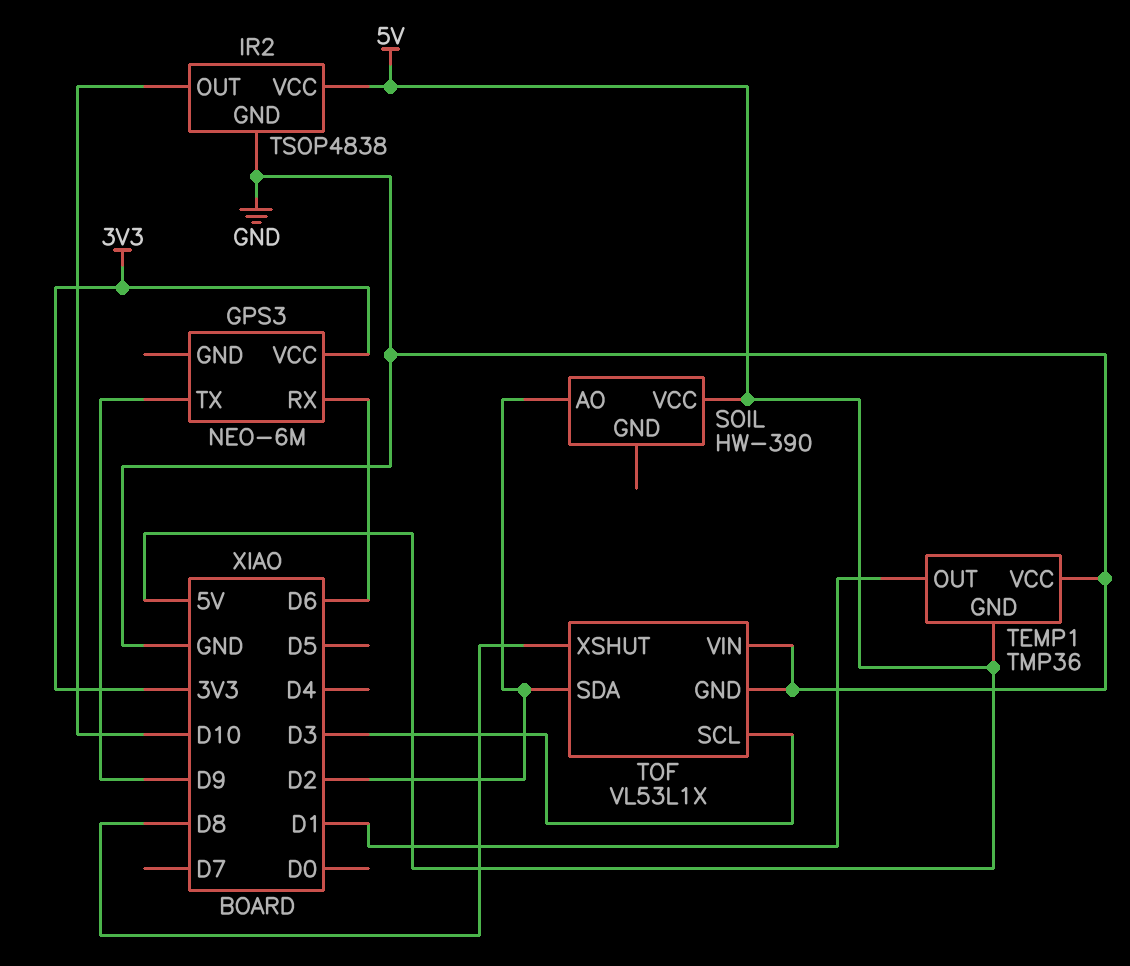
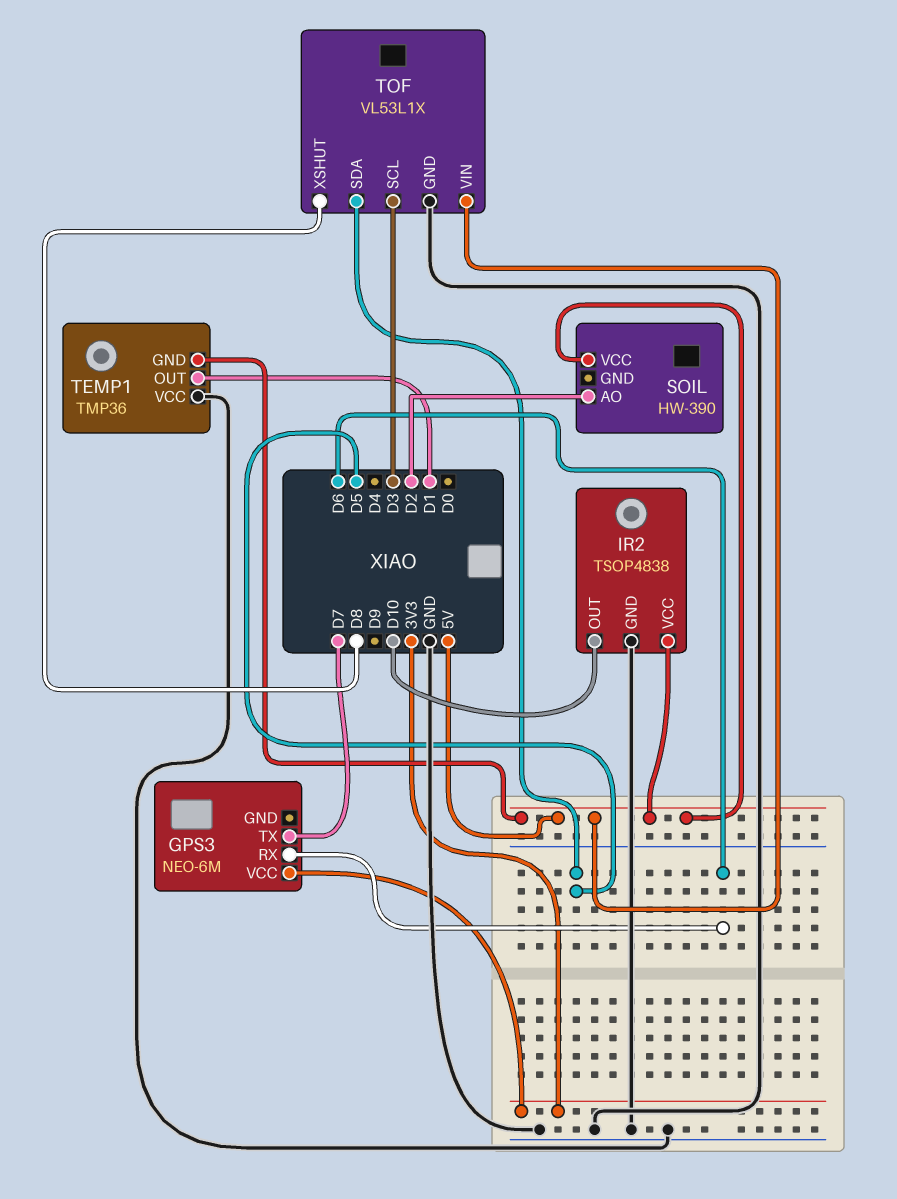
GPS3 pin TX: D9 -> D7
TOF pin SDA: D2 -> D5
TOF pin VIN: GND -> 5V

